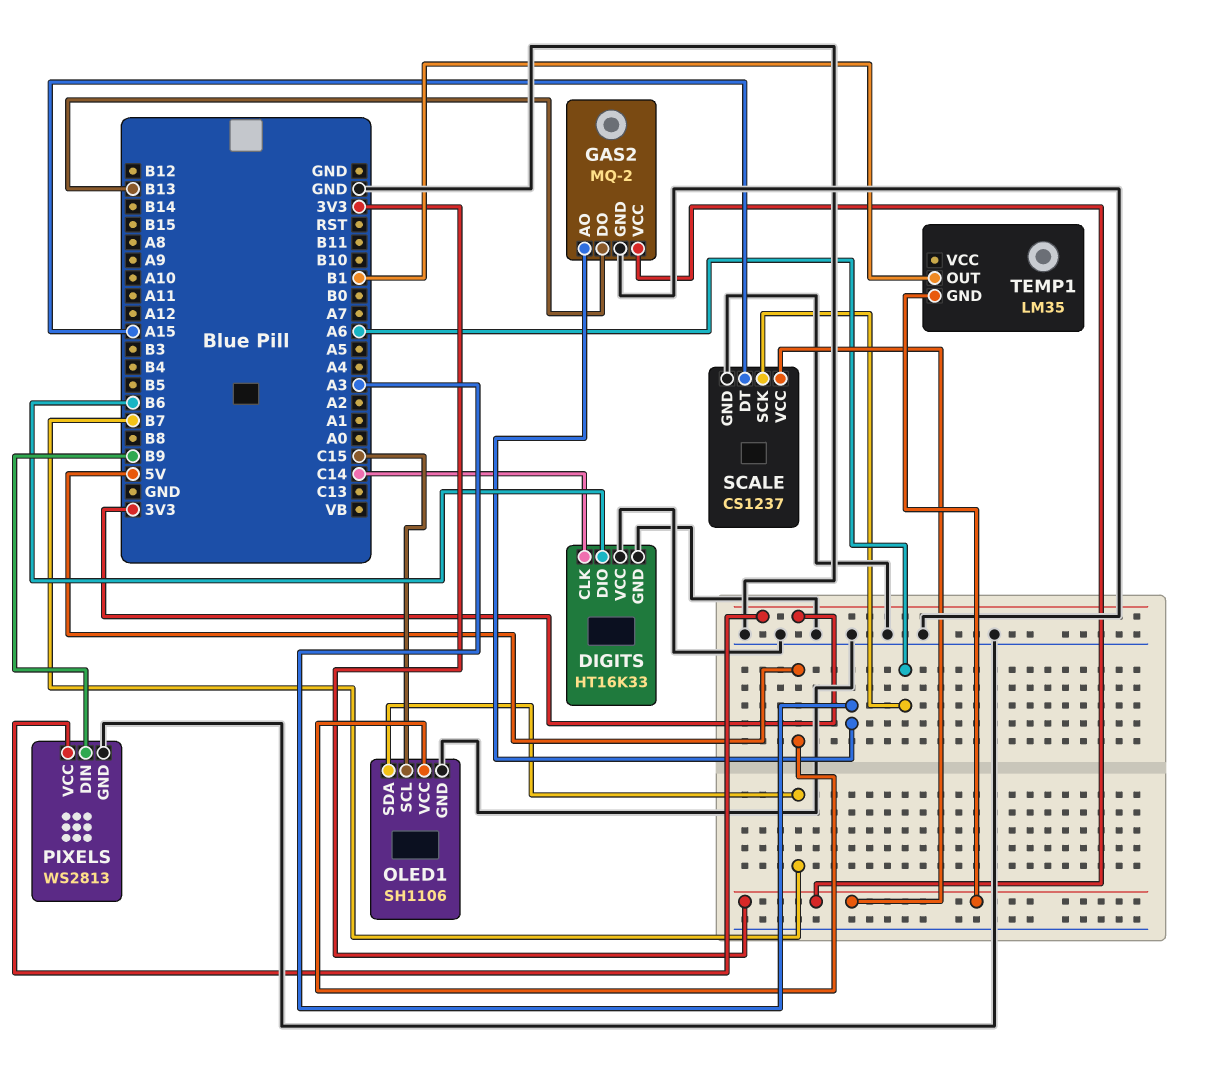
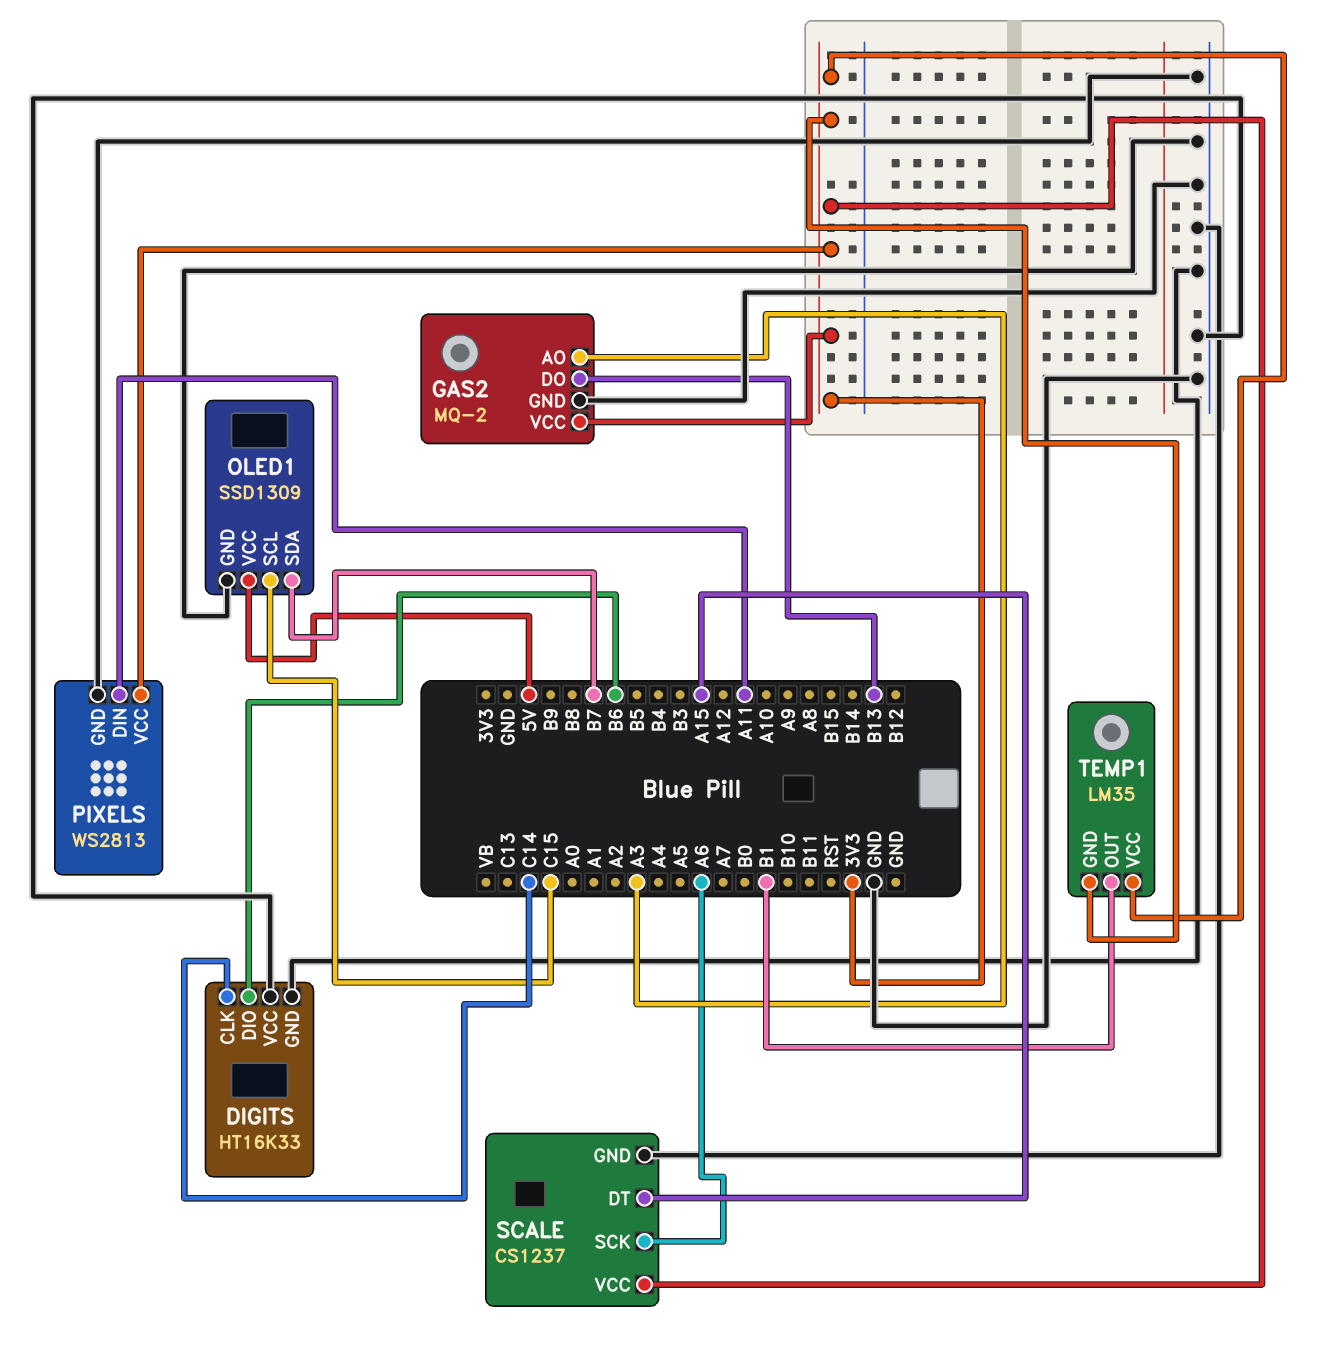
OLED1: SH1106 -> SSD1309
PIXELS pin DIN: B9 -> A11
TEMP1 pin VCC: none -> 3V3

